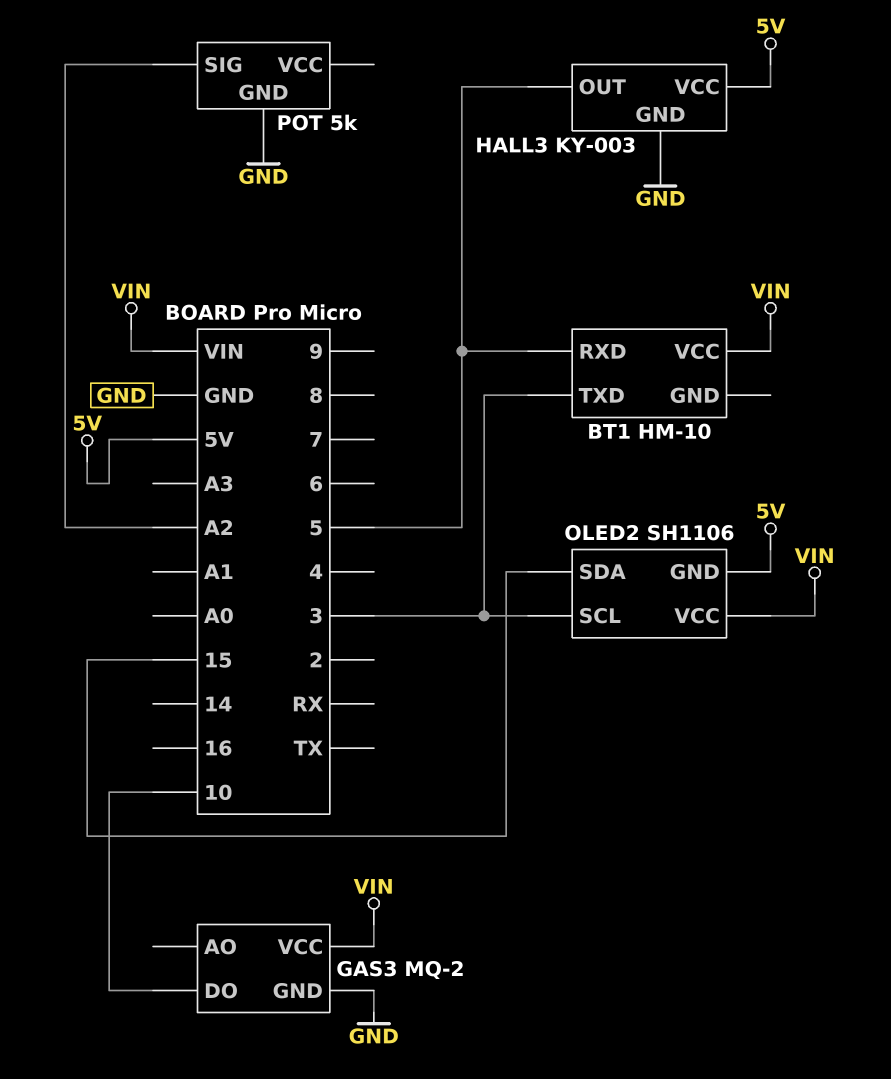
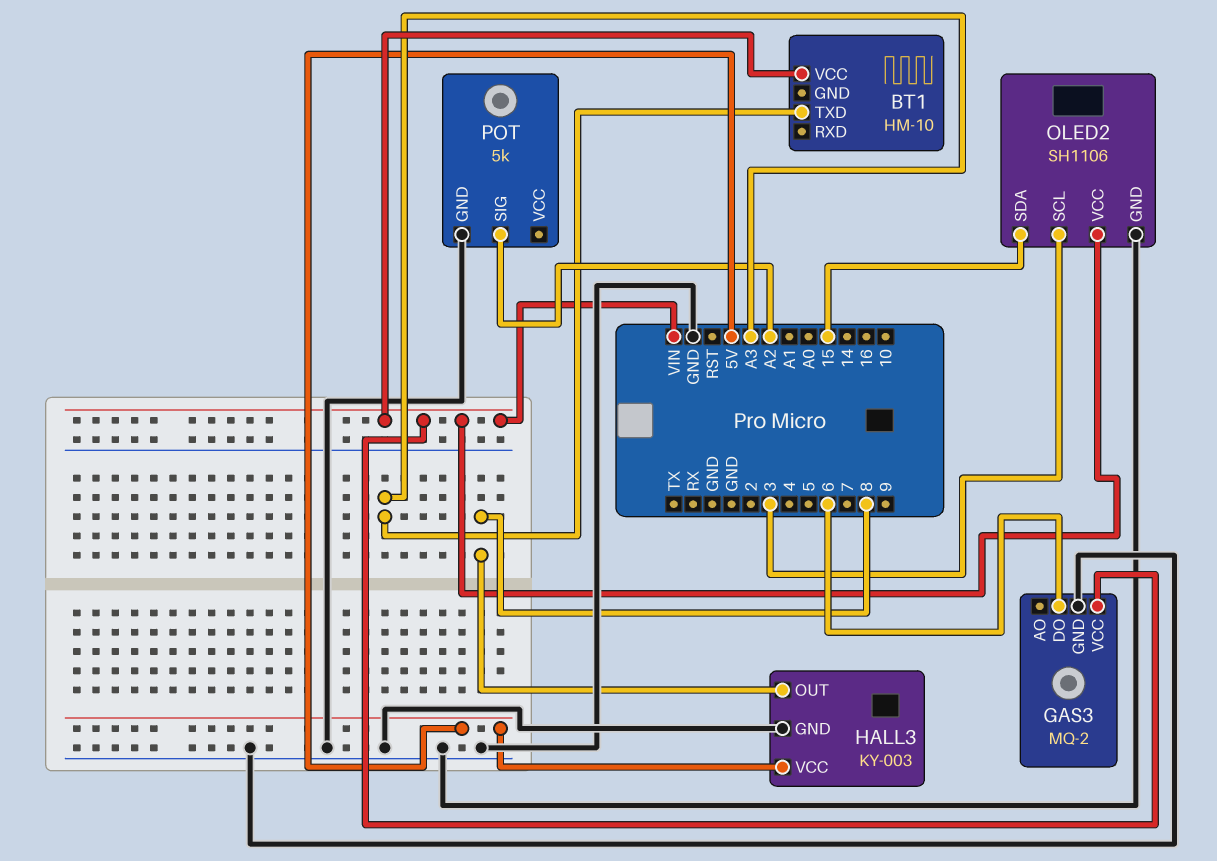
BT1 pin RXD: 5 -> none
BT1 pin TXD: 3 -> A3
GAS3 pin DO: 10 -> 6
HALL3 pin OUT: 5 -> 8
OLED2 pin GND: 5V -> GND

